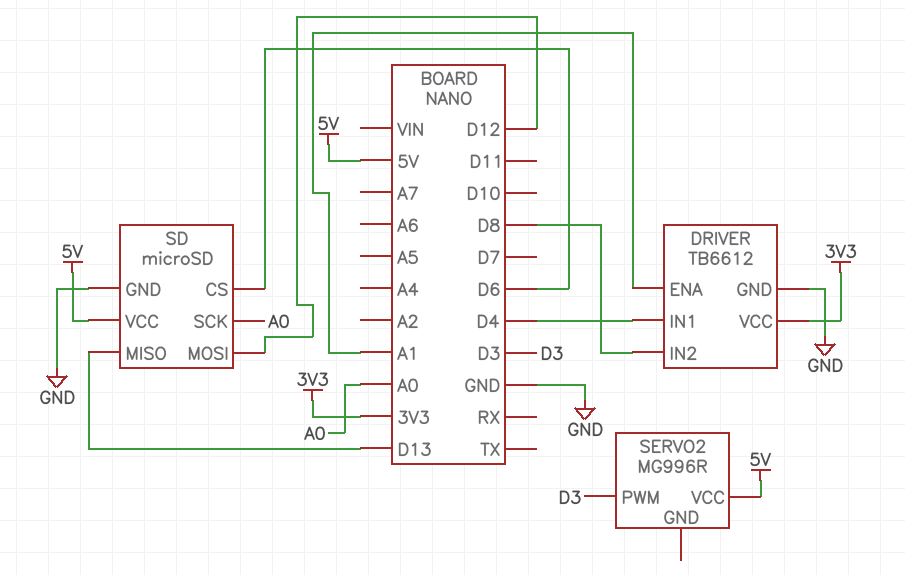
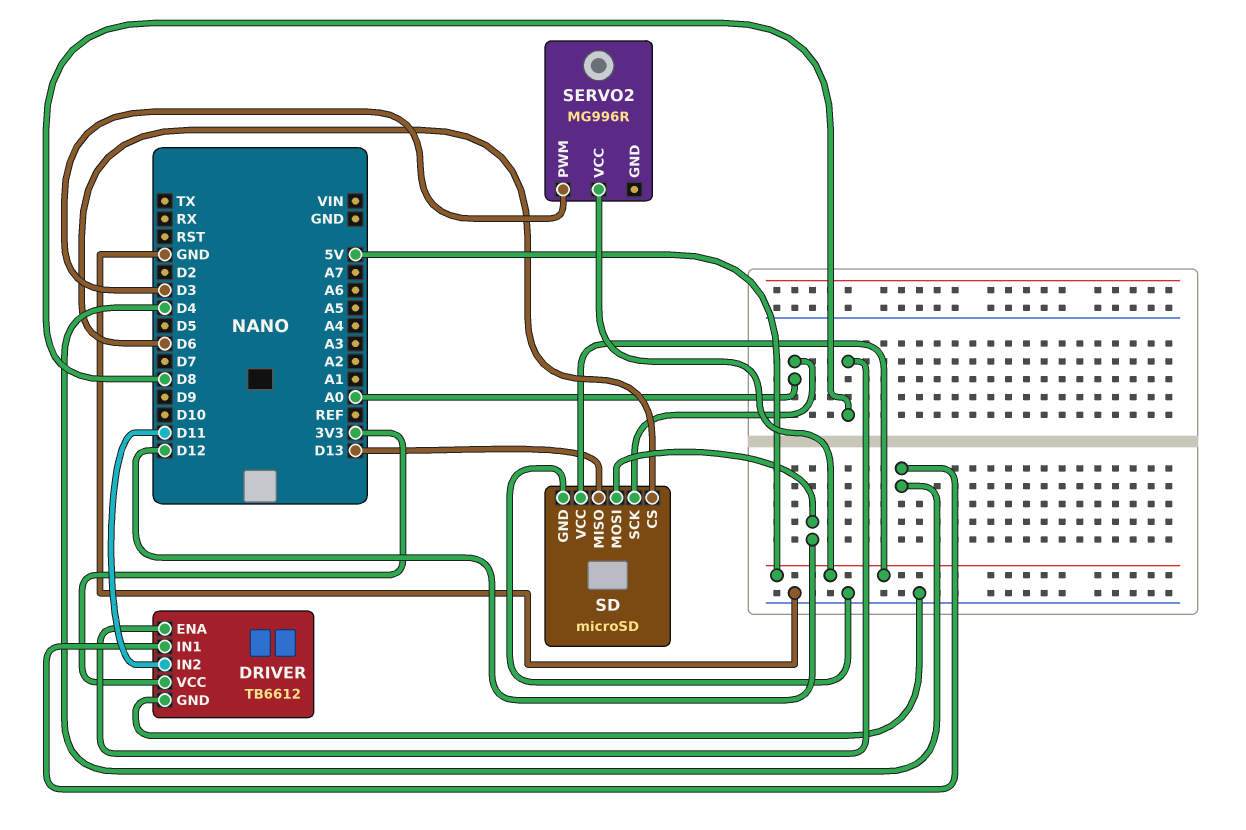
DRIVER pin ENA: A1 -> D8
DRIVER pin IN2: D8 -> D11

